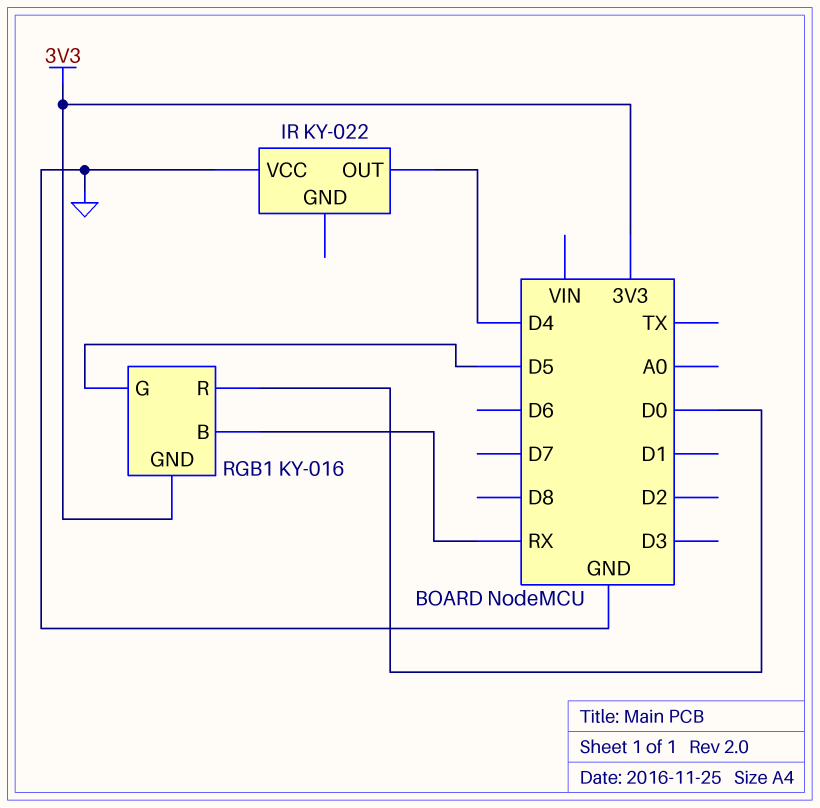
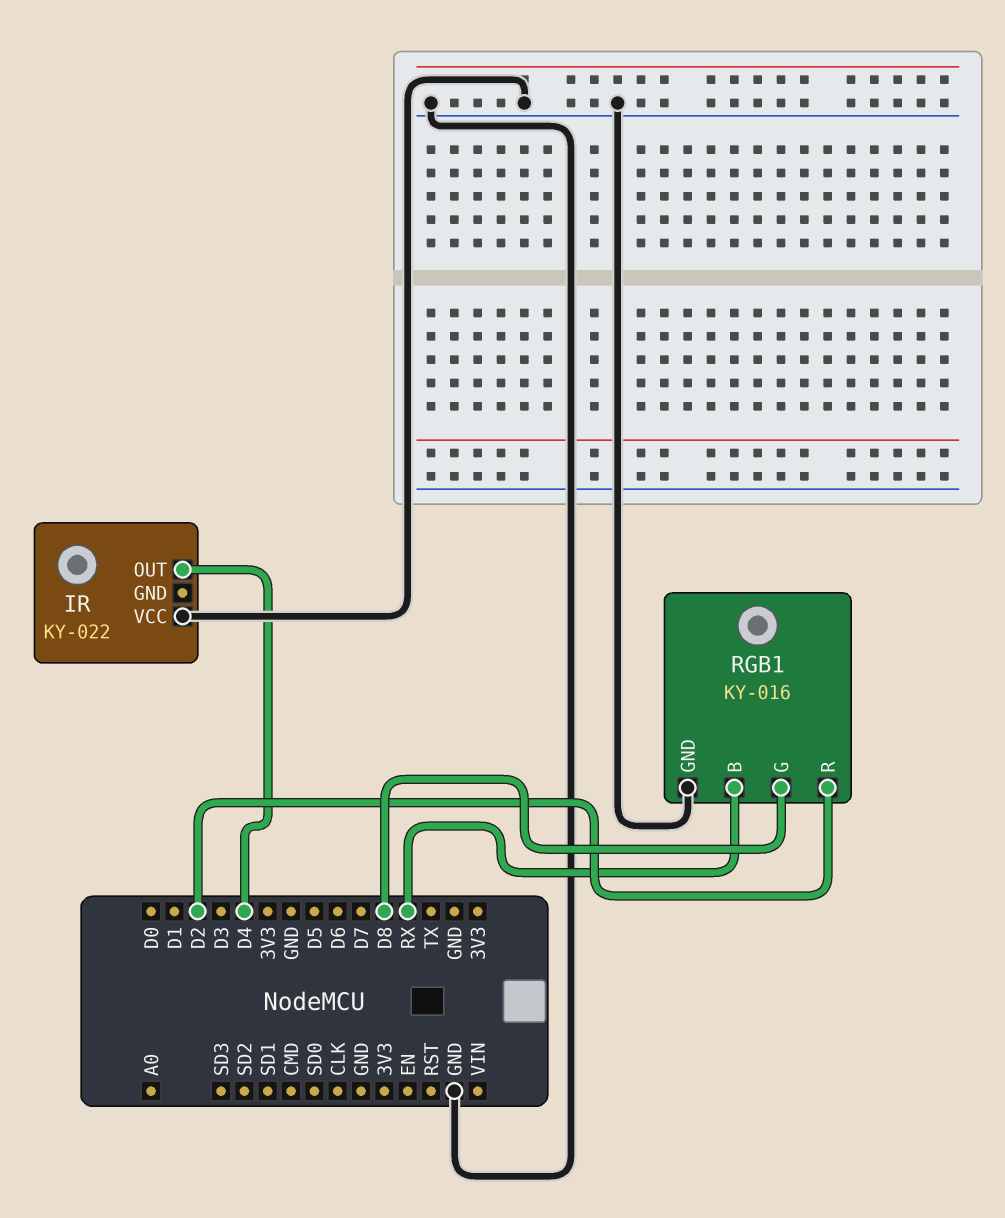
RGB1 pin G: D5 -> D8
RGB1 pin GND: 3V3 -> GND
RGB1 pin R: D0 -> D2

